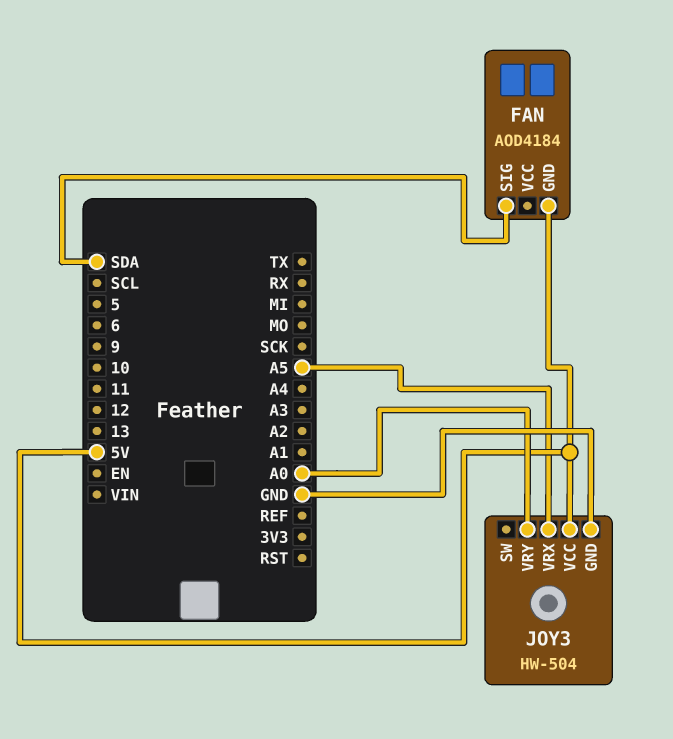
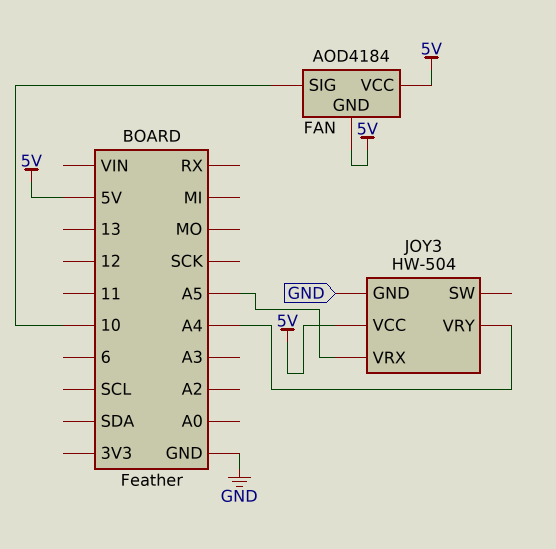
FAN pin SIG: SDA -> 10
FAN pin VCC: none -> 5V
JOY3 pin VRY: A0 -> A4

